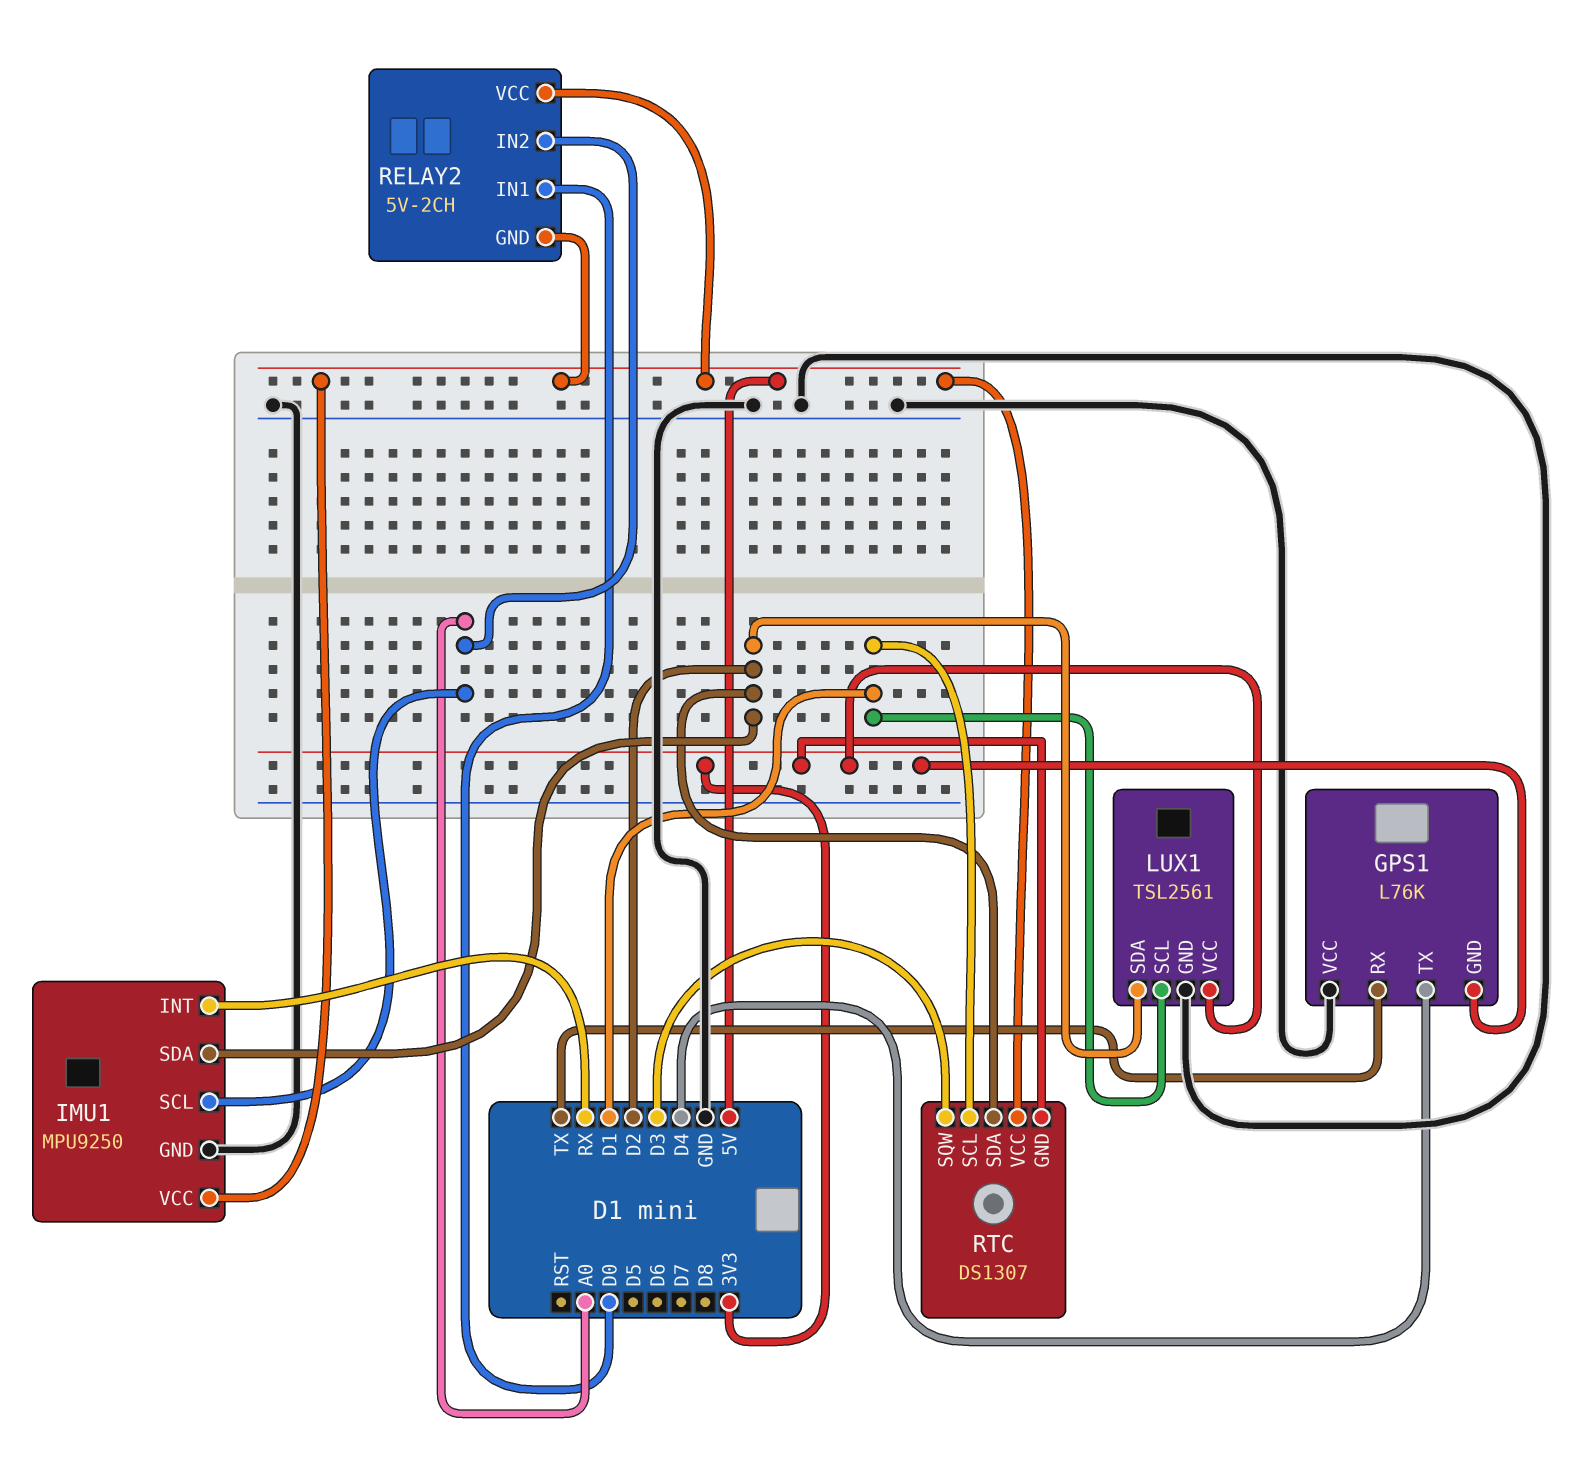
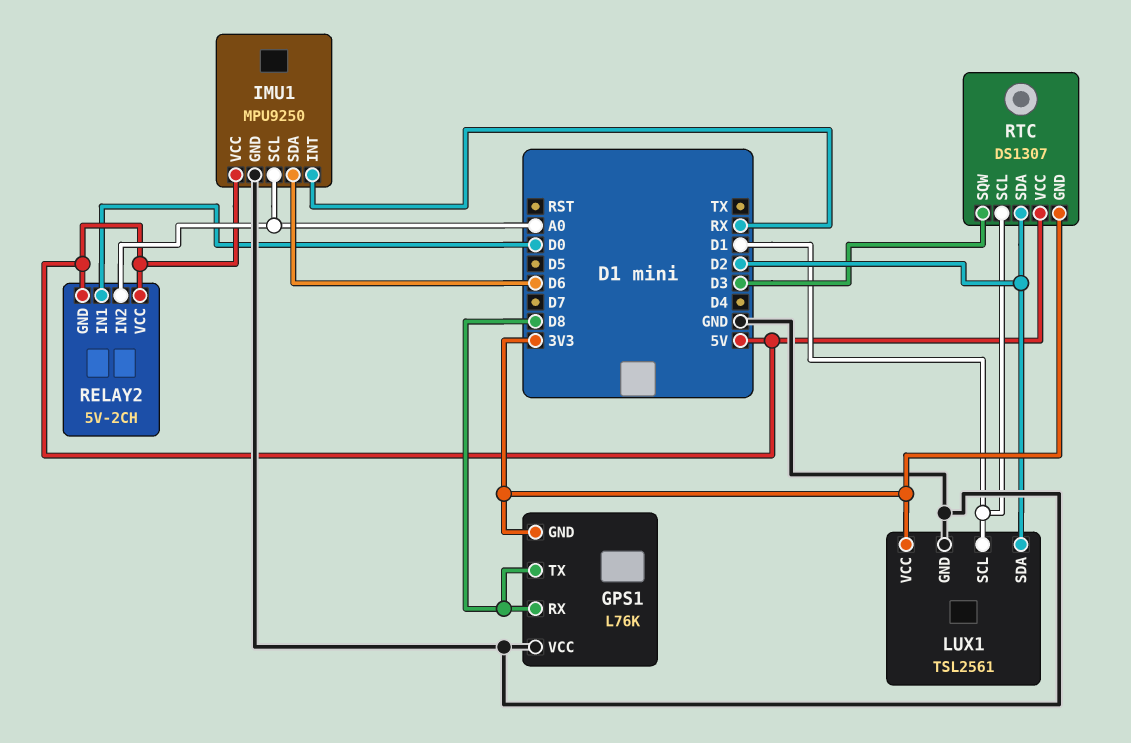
GPS1 pin RX: TX -> D8
GPS1 pin TX: D4 -> D8
IMU1 pin SDA: D2 -> D6

